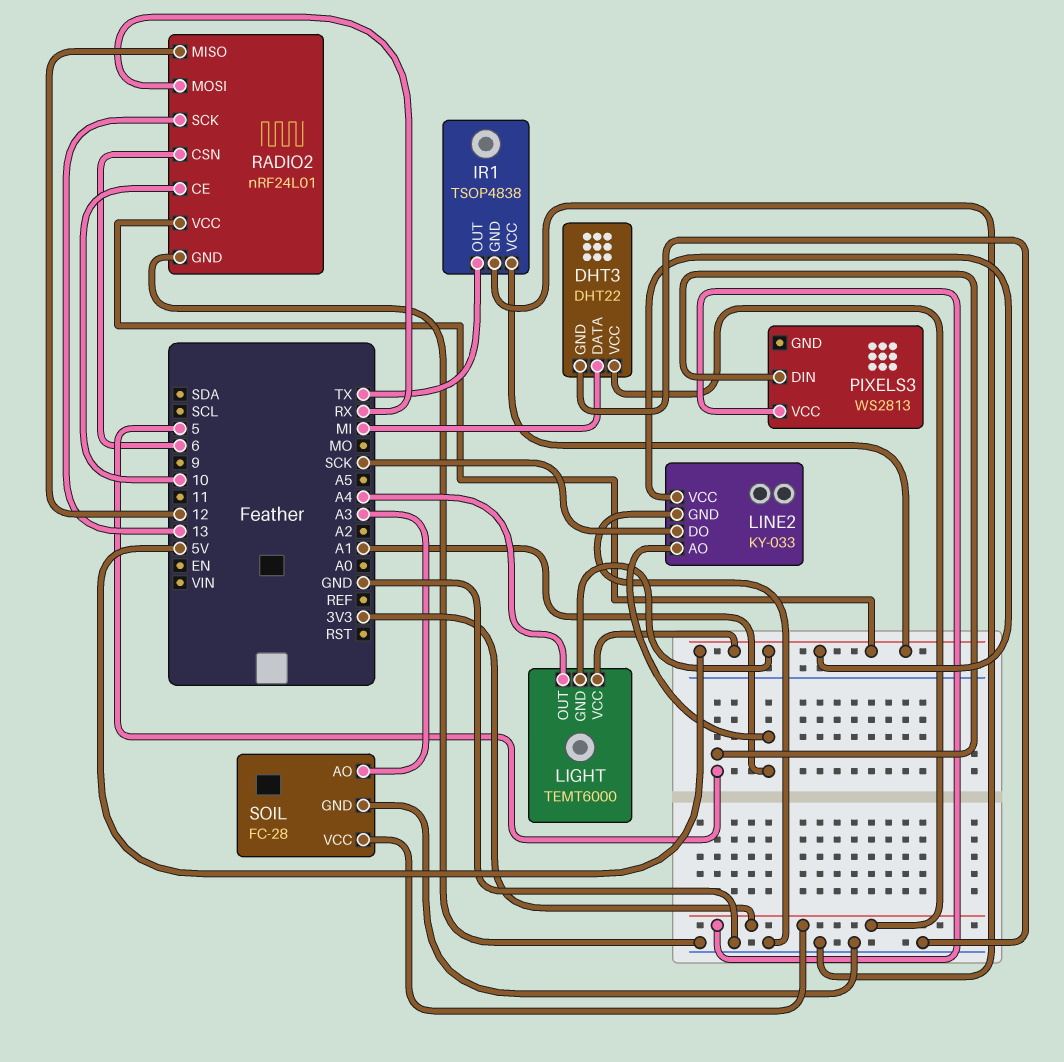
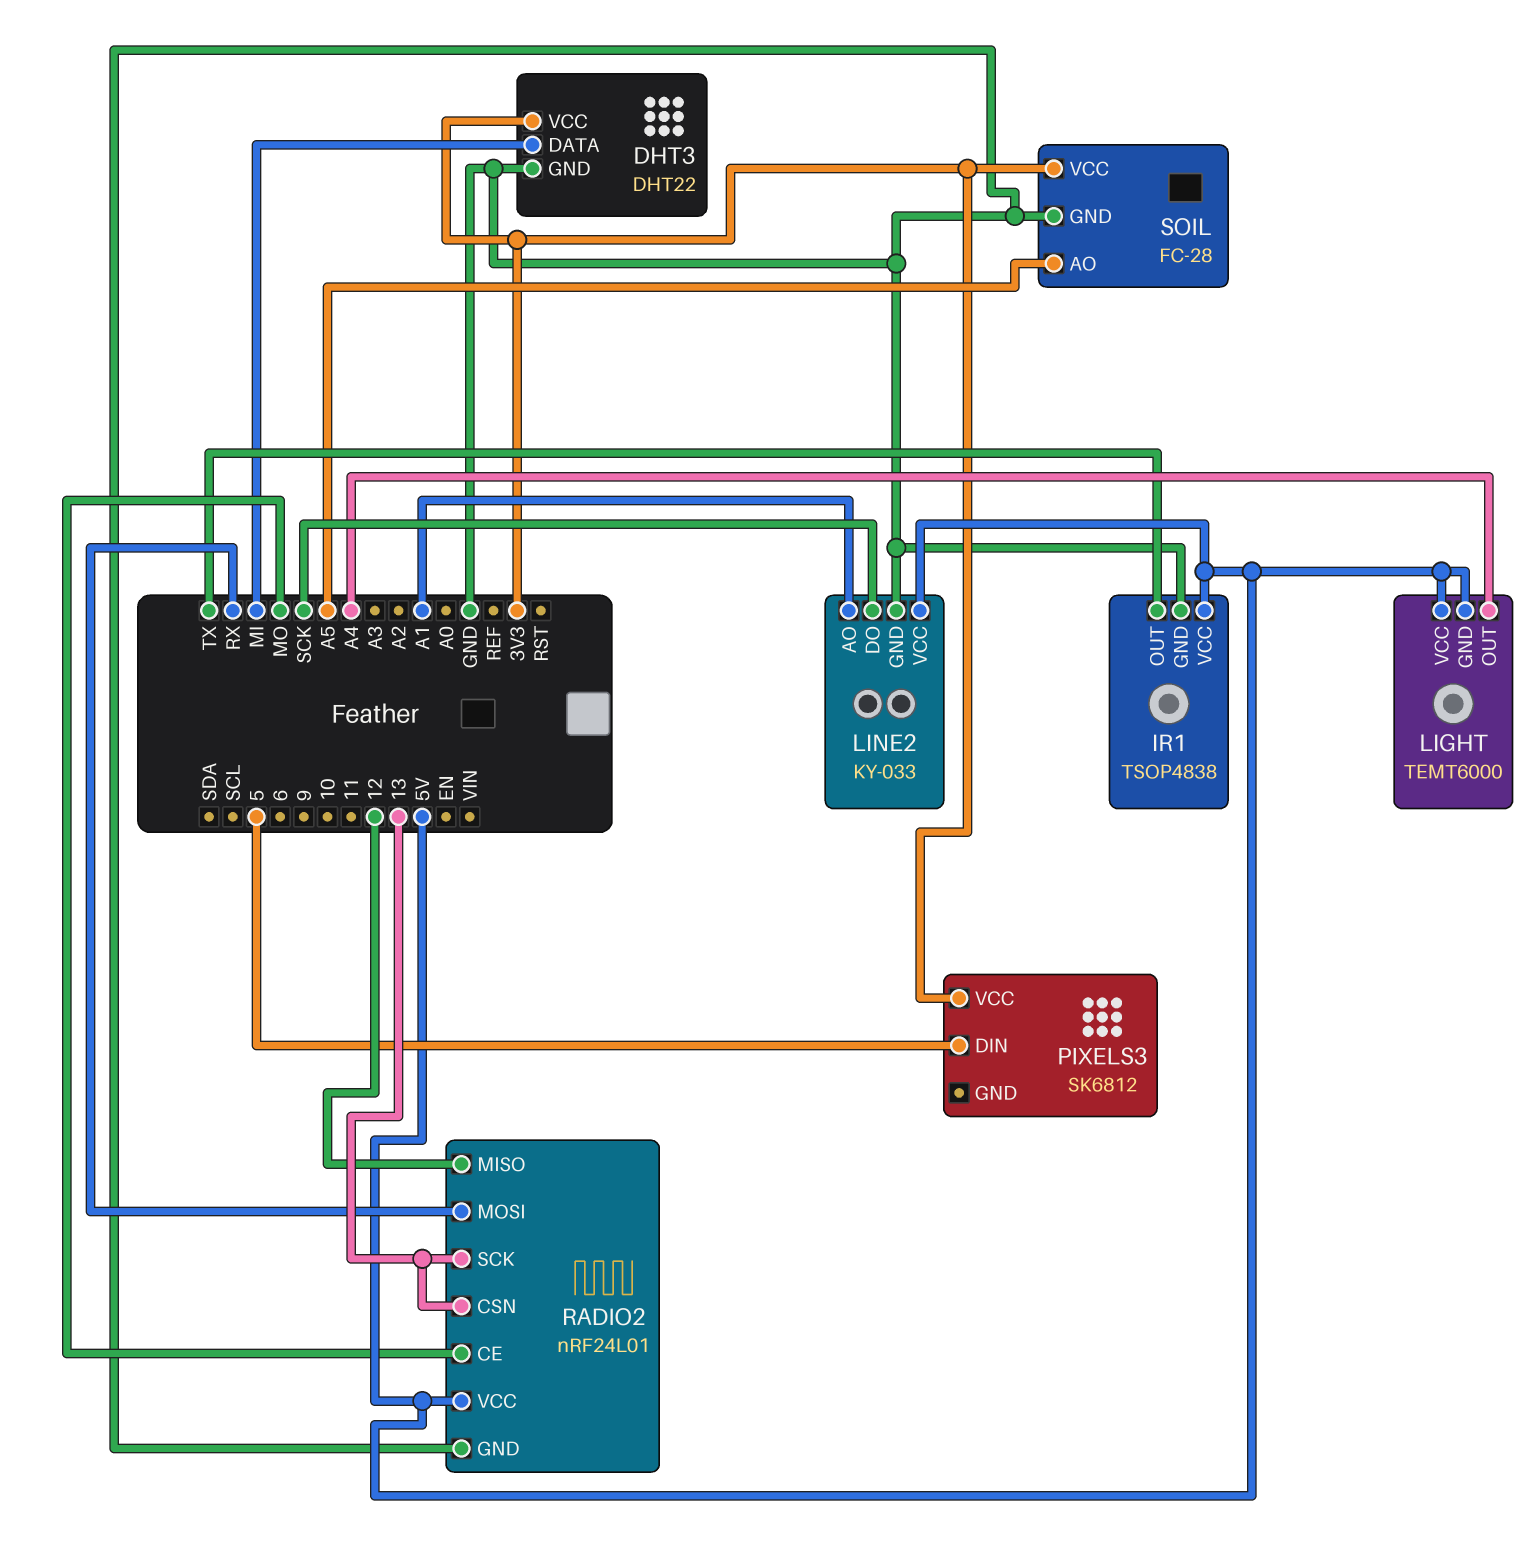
PIXELS3: WS2813 -> SK6812
RADIO2 pin CE: 10 -> MO
RADIO2 pin CSN: 6 -> 13
SOIL pin AO: A3 -> A5

